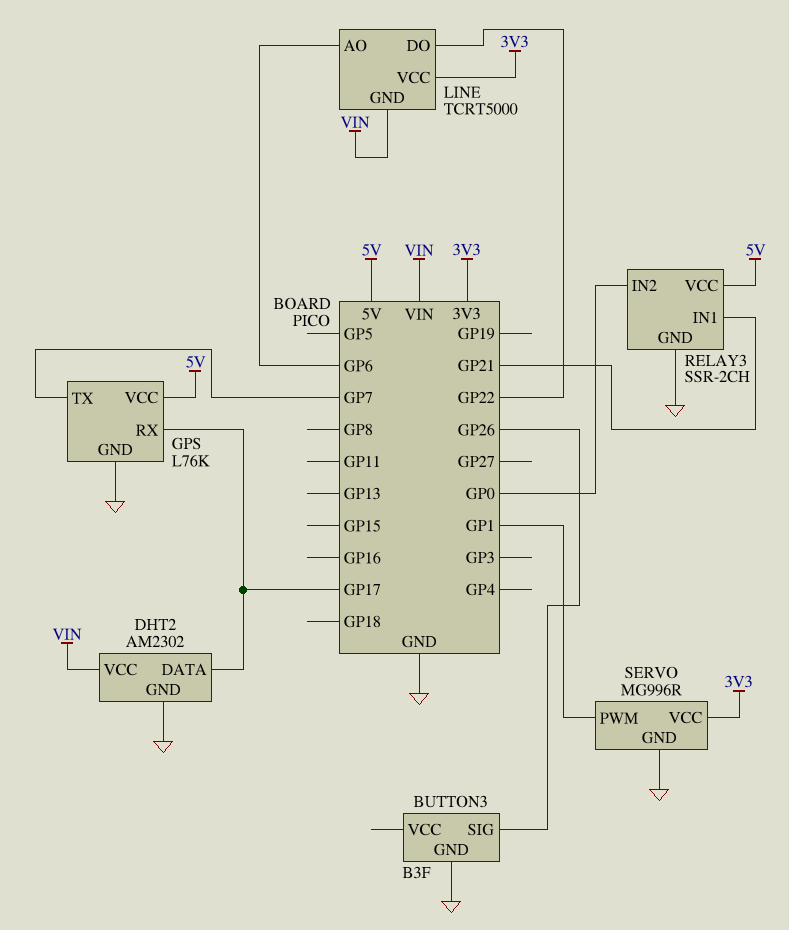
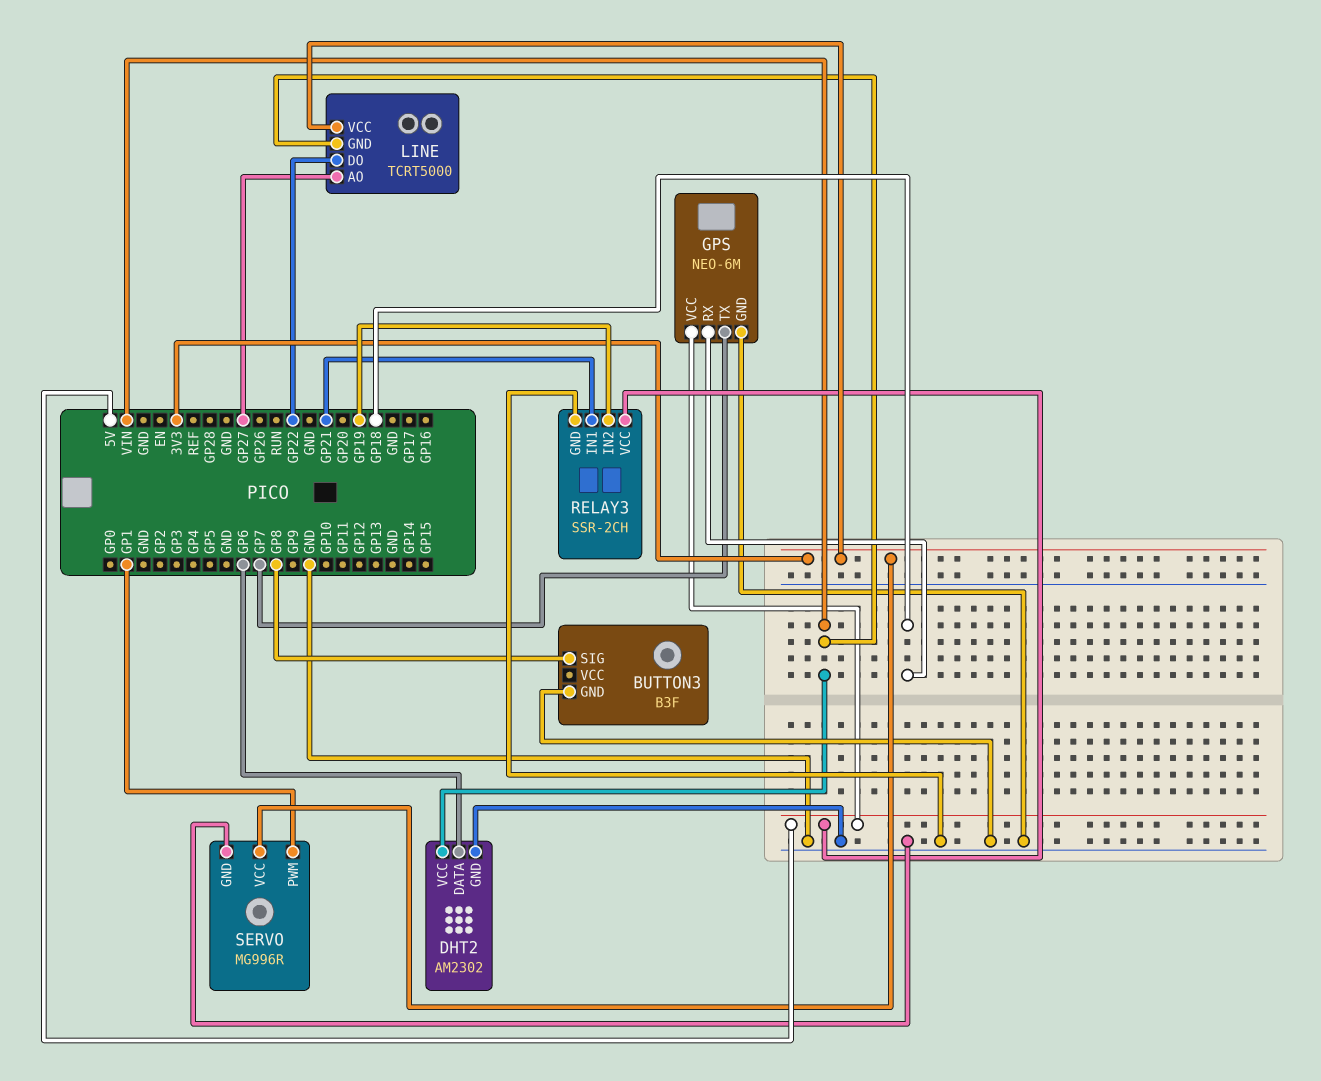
BUTTON3 pin SIG: GP26 -> GP8
DHT2 pin DATA: GP17 -> GP6
GPS: L76K -> NEO-6M
GPS pin RX: GP17 -> GP18
LINE pin AO: GP6 -> GP27
RELAY3 pin IN2: GP0 -> GP19

